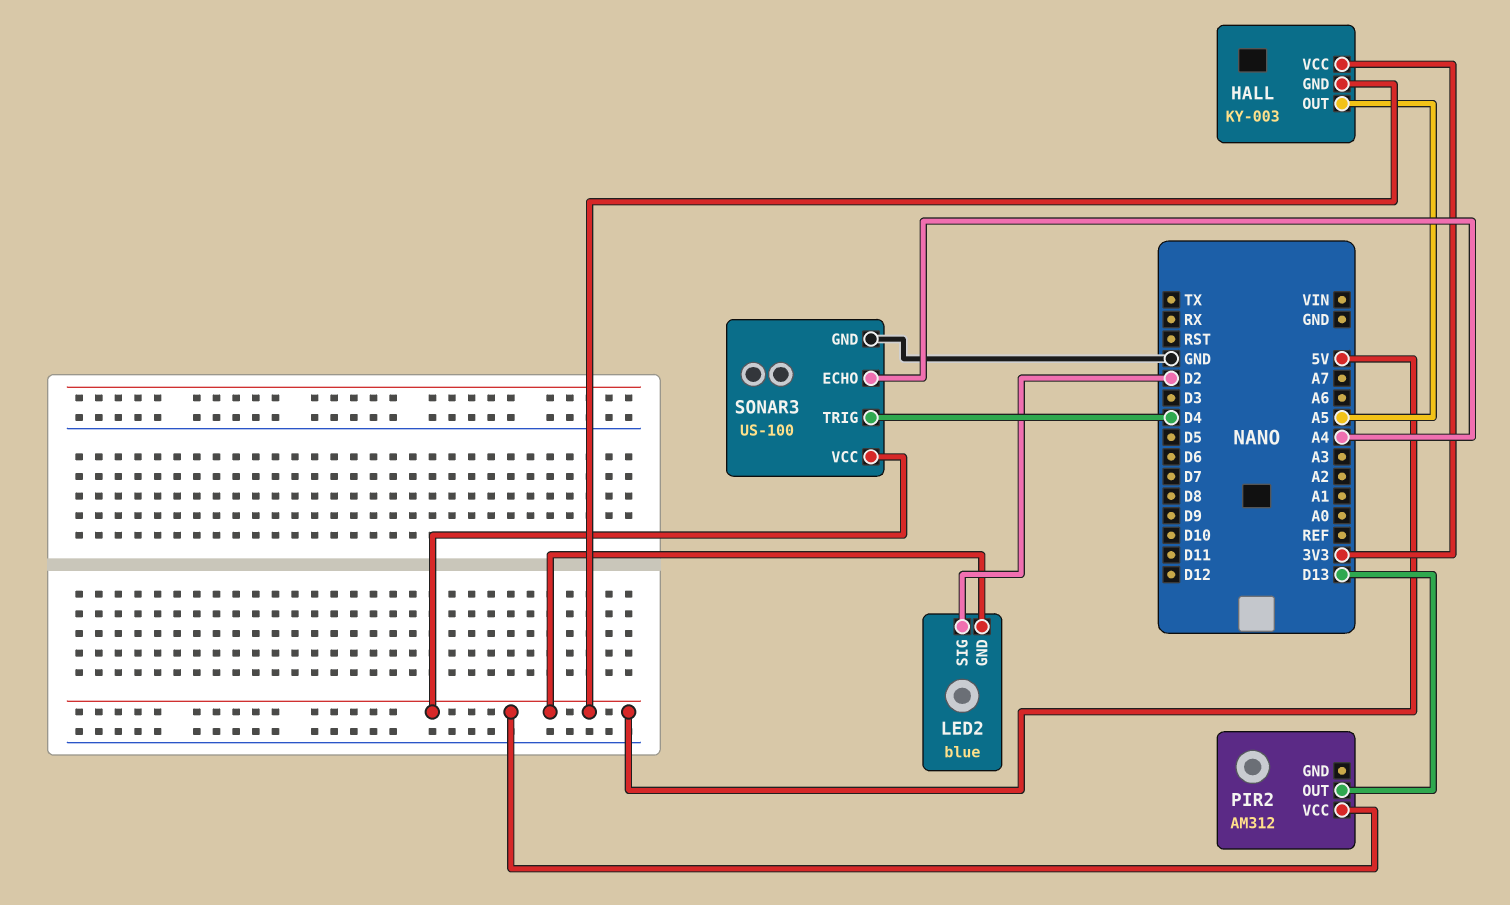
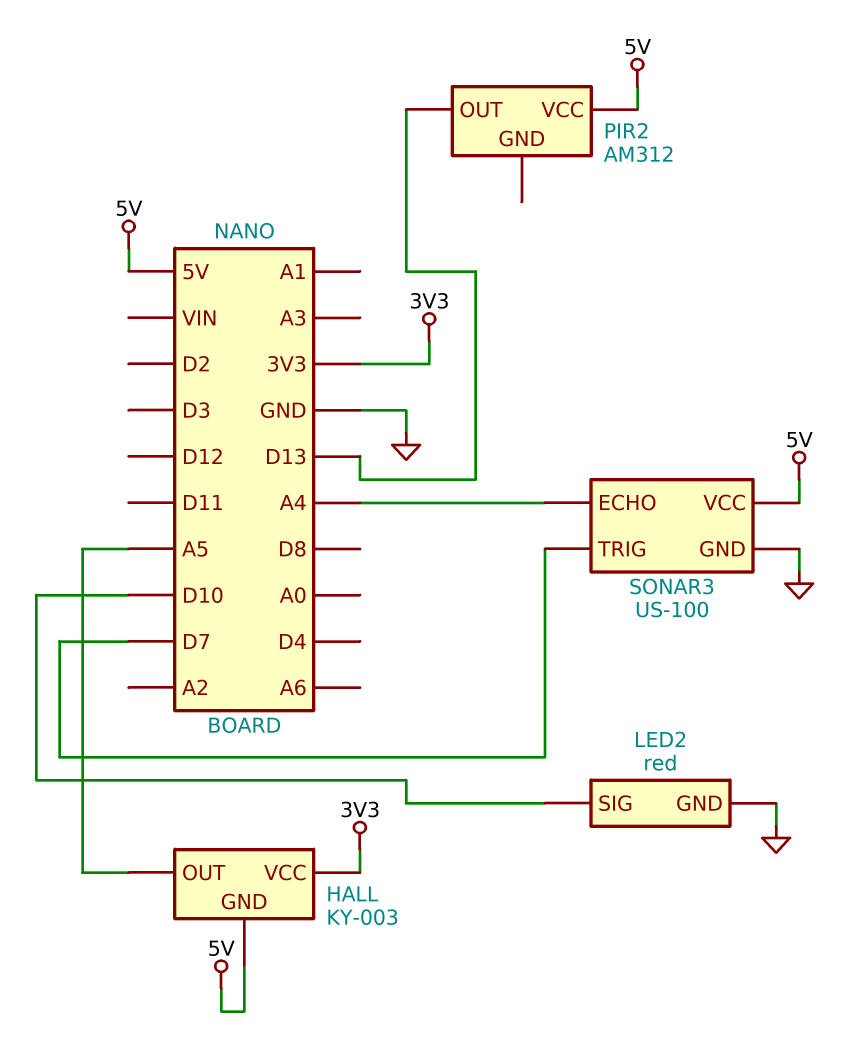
LED2: blue -> red
LED2 pin GND: 5V -> GND
LED2 pin SIG: D2 -> D10
SONAR3 pin TRIG: D4 -> D7

